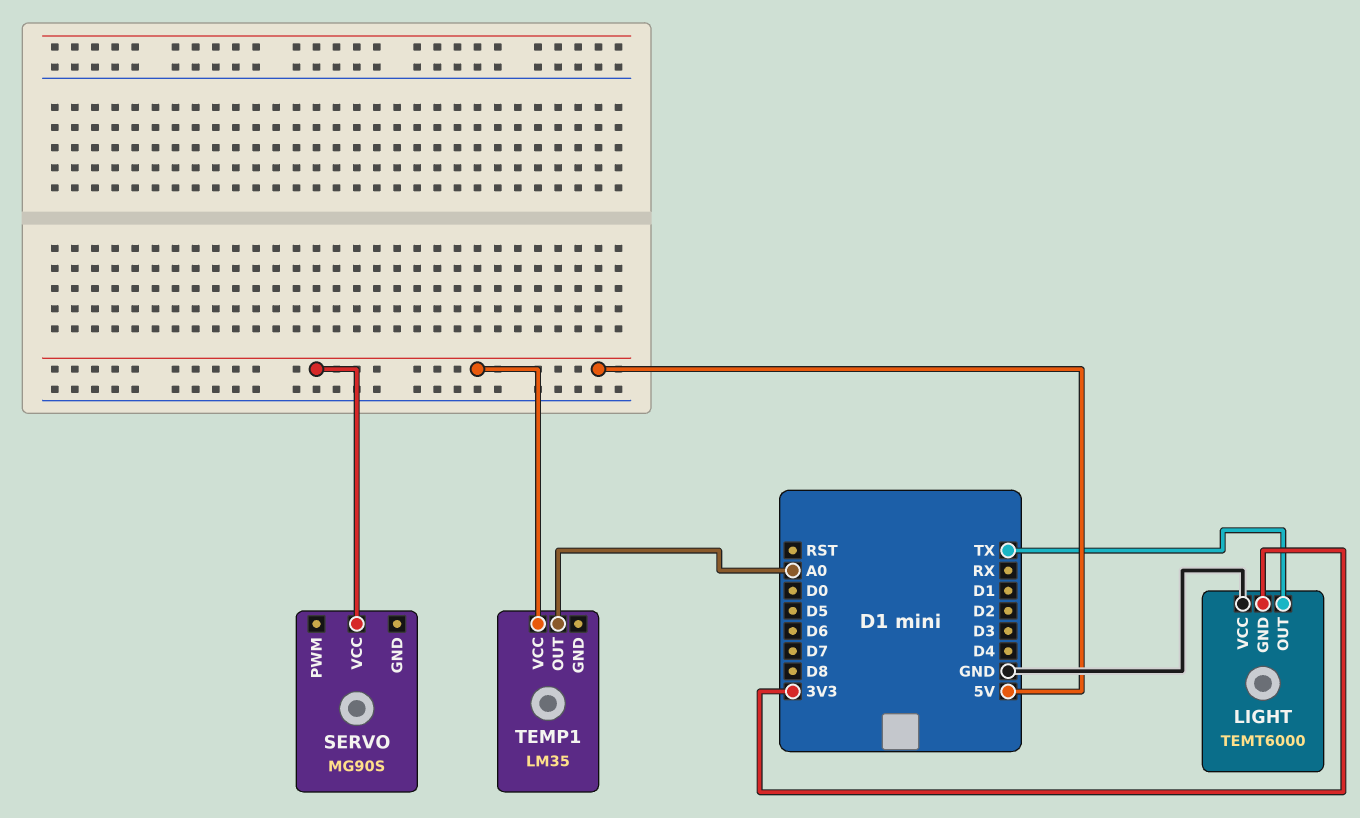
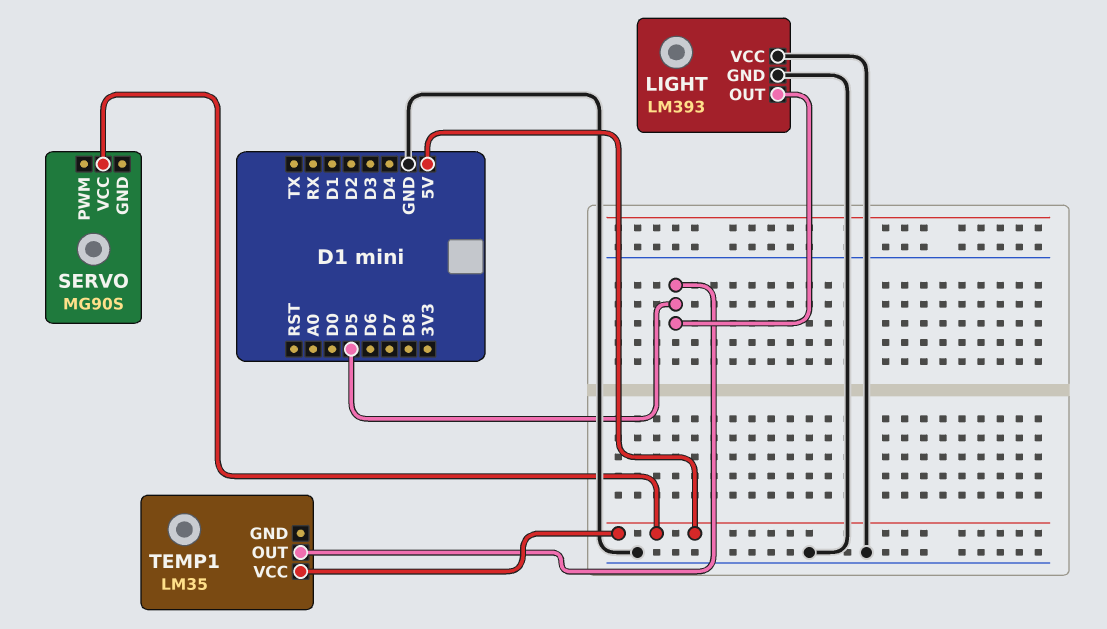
LIGHT: TEMT6000 -> LM393
LIGHT pin GND: 3V3 -> GND
LIGHT pin OUT: TX -> D5
TEMP1 pin OUT: A0 -> D5

